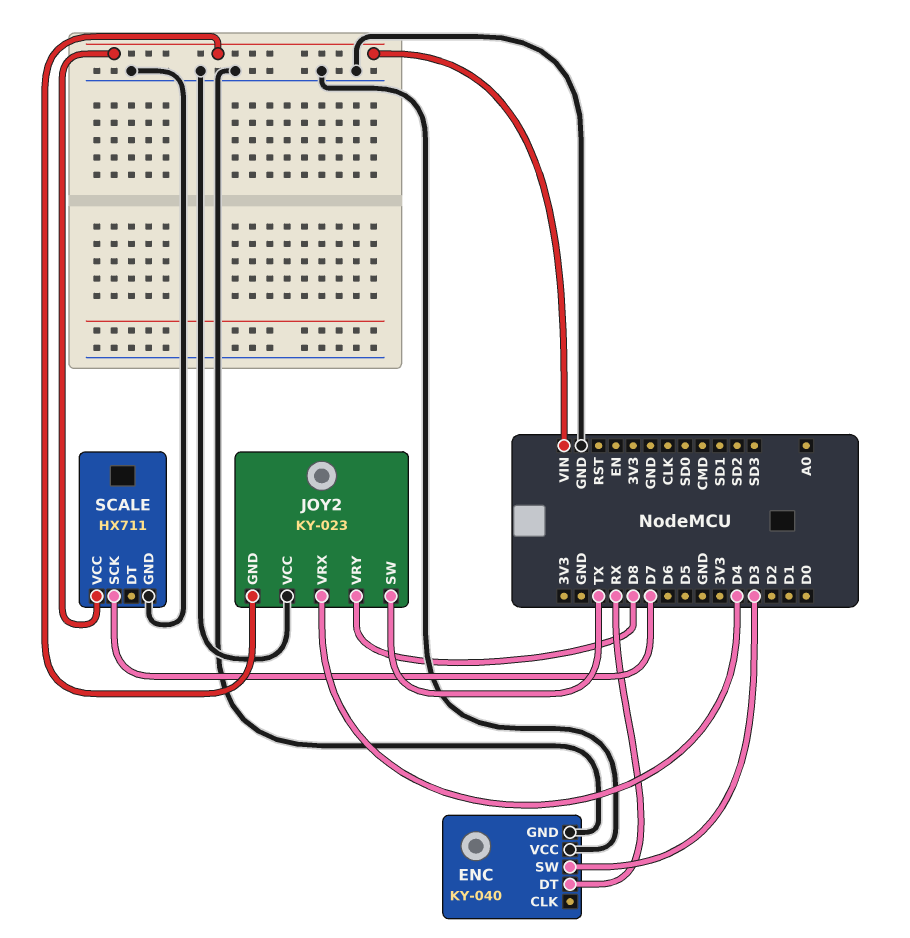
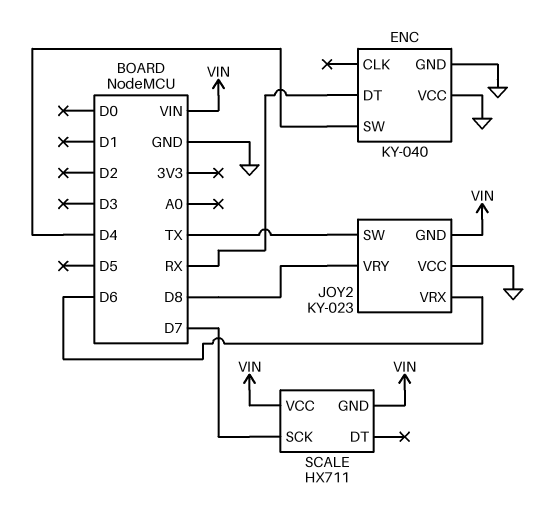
ENC pin SW: D3 -> D4
JOY2 pin VRX: D4 -> D6
SCALE pin GND: GND -> VIN

